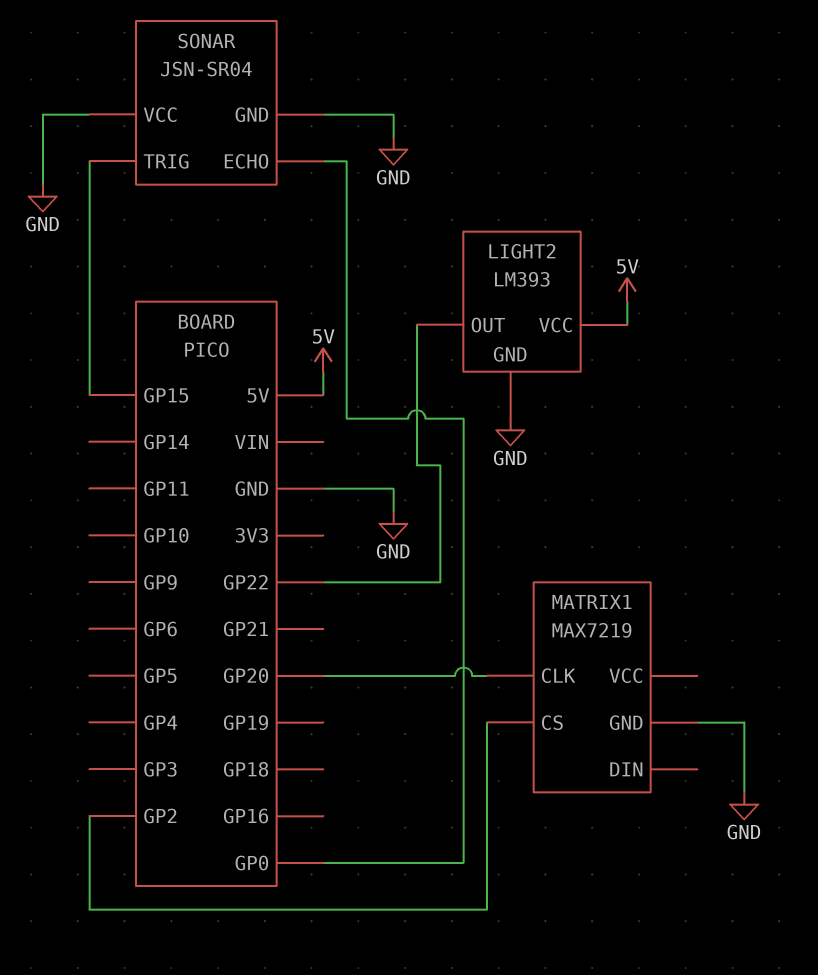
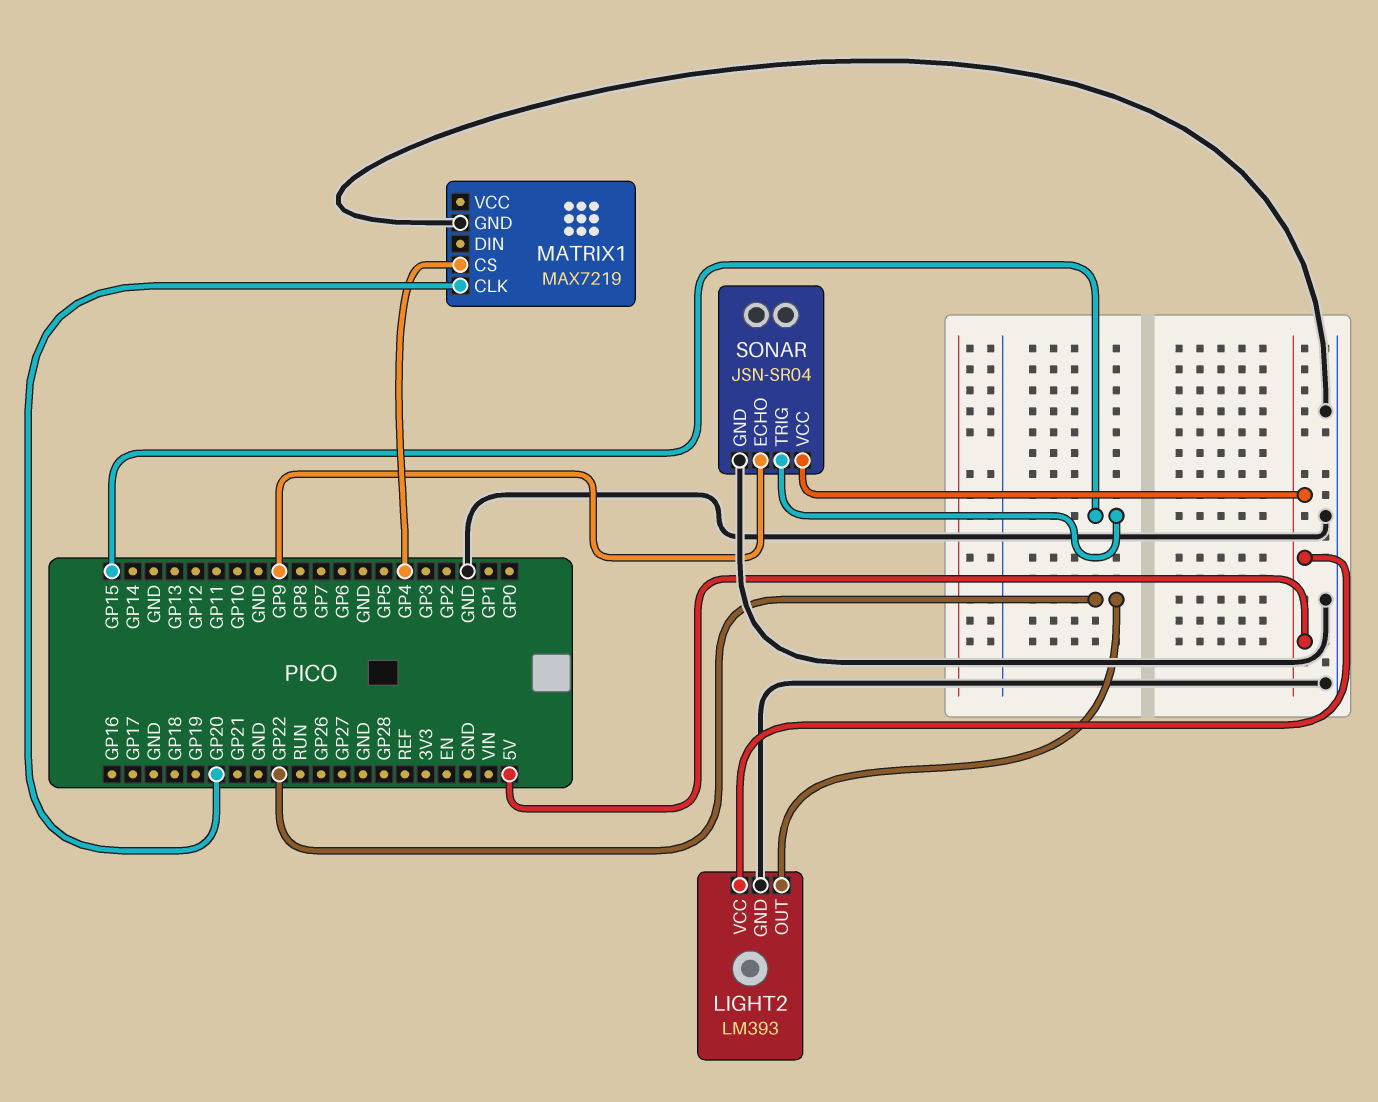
MATRIX1 pin CS: GP2 -> GP4
SONAR pin ECHO: GP0 -> GP9
SONAR pin VCC: GND -> 5V

